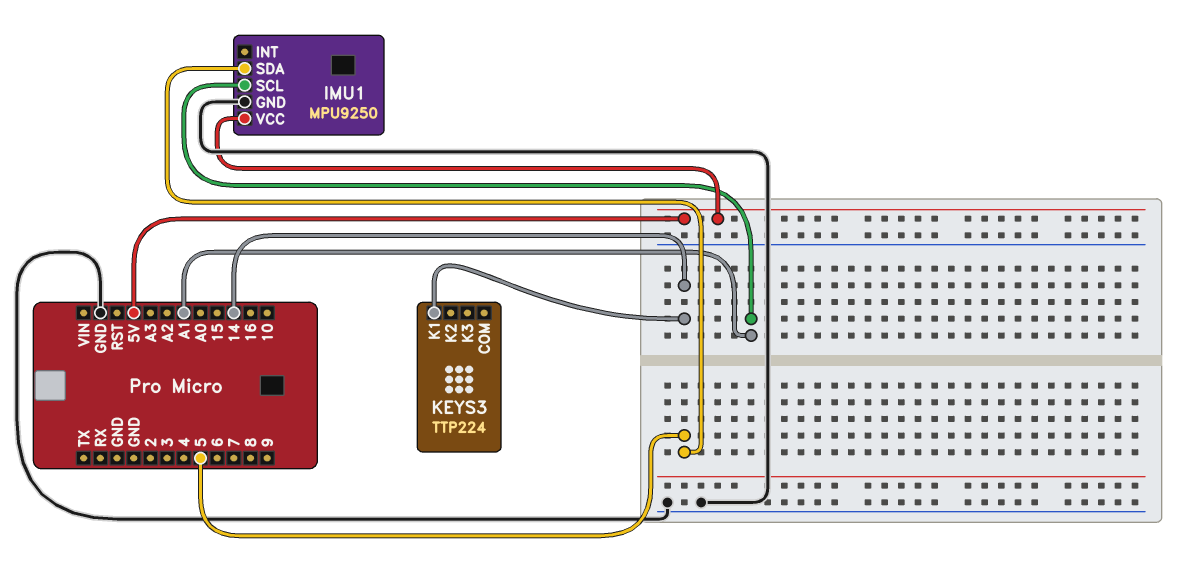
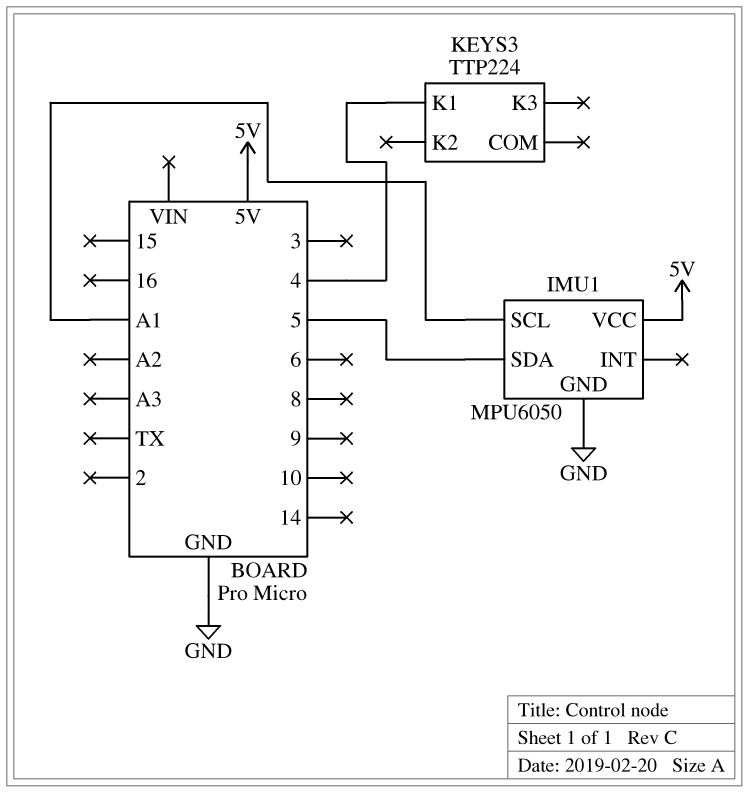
IMU1: MPU9250 -> MPU6050
KEYS3 pin K1: 14 -> 4

